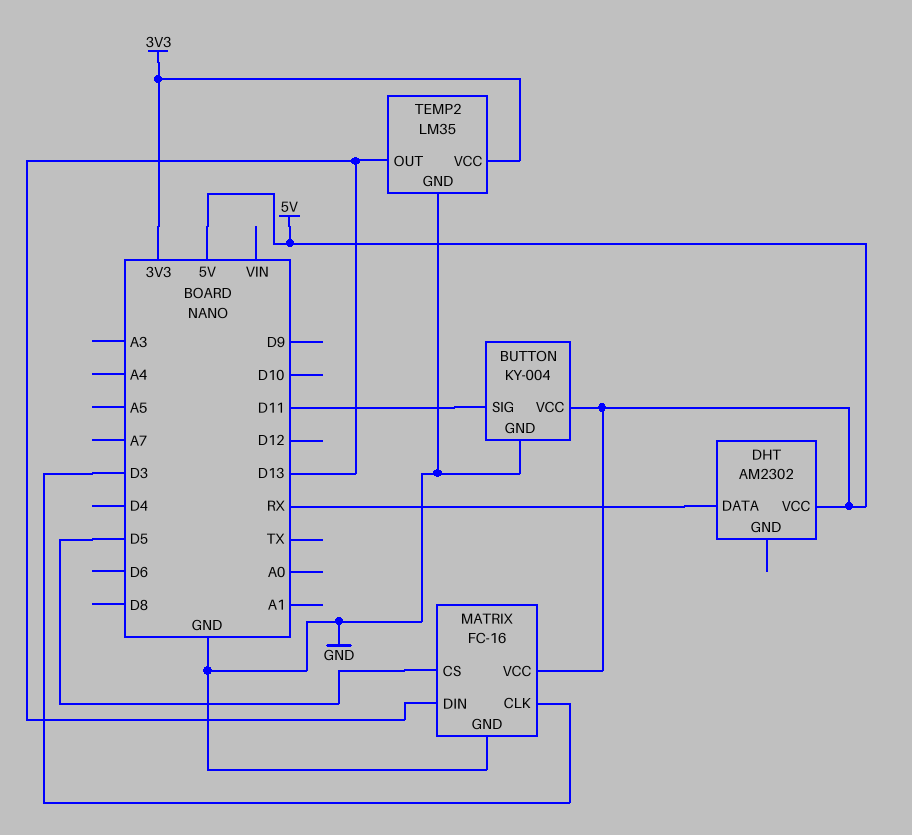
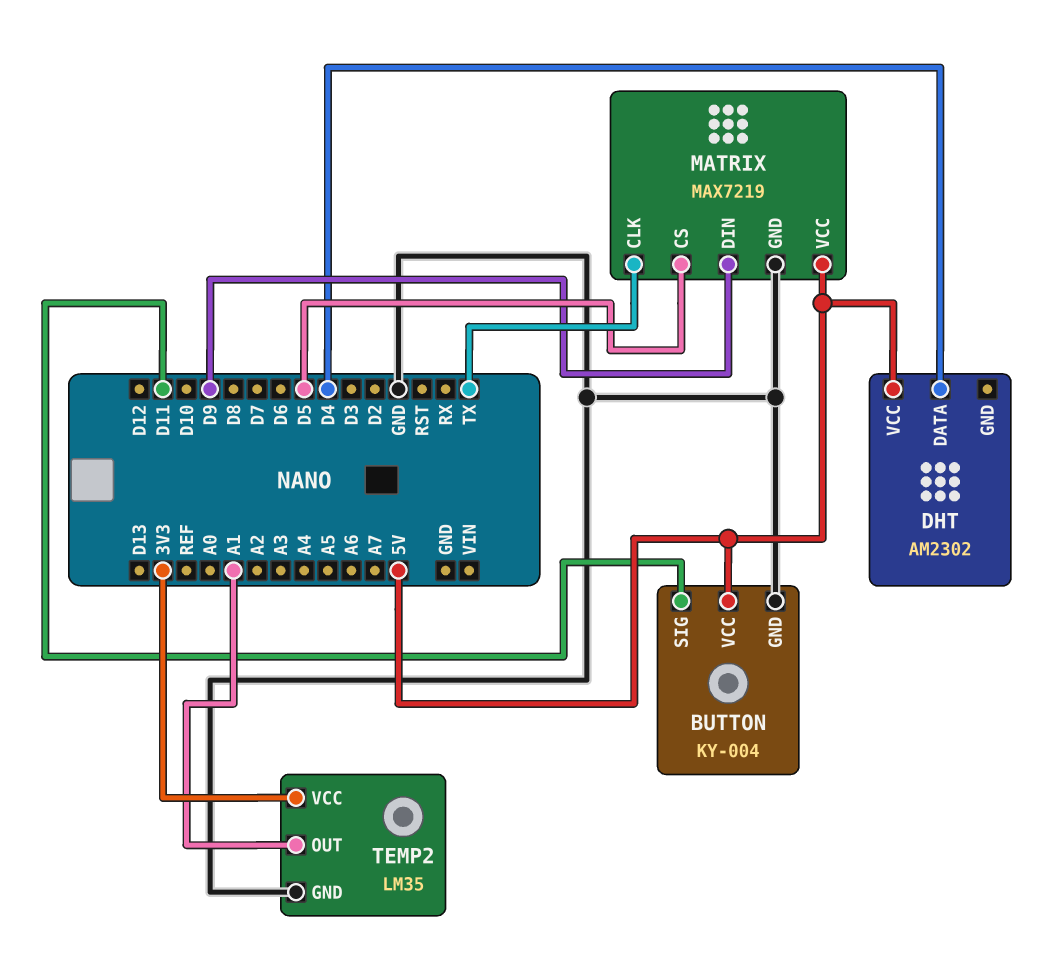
DHT pin DATA: RX -> D4
MATRIX: FC-16 -> MAX7219
MATRIX pin CLK: D3 -> TX
MATRIX pin DIN: D13 -> D9
TEMP2 pin OUT: D13 -> A1

